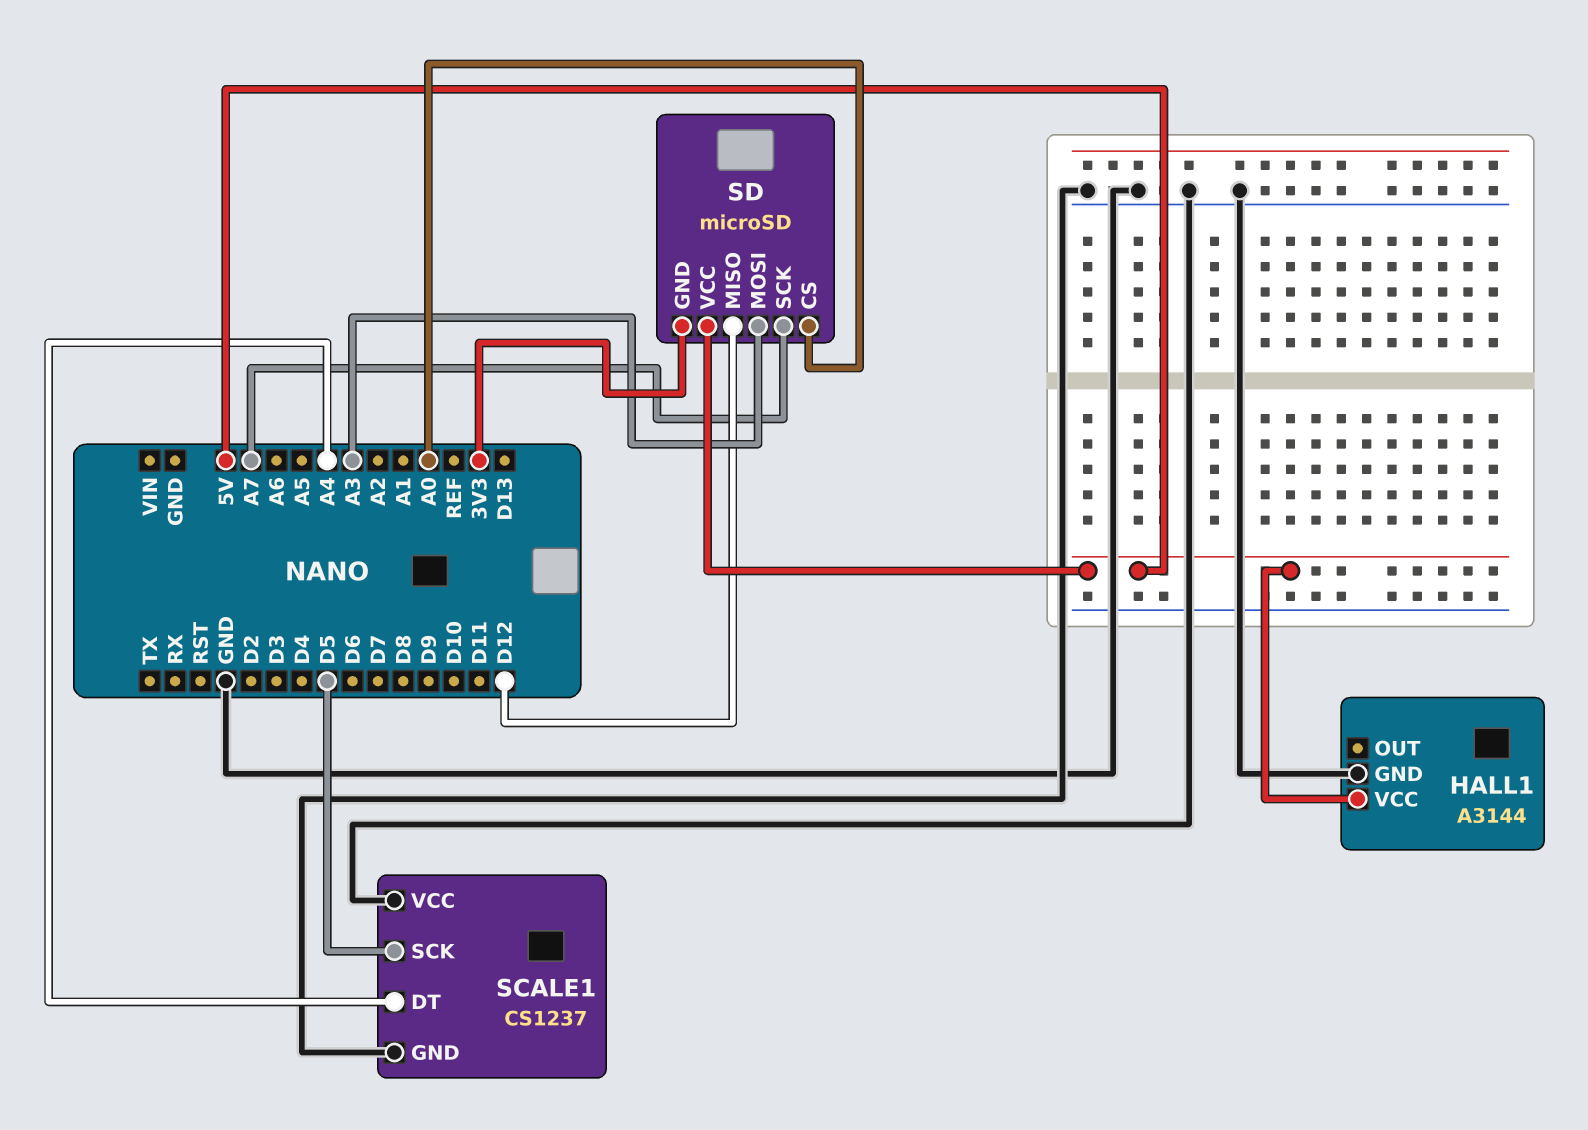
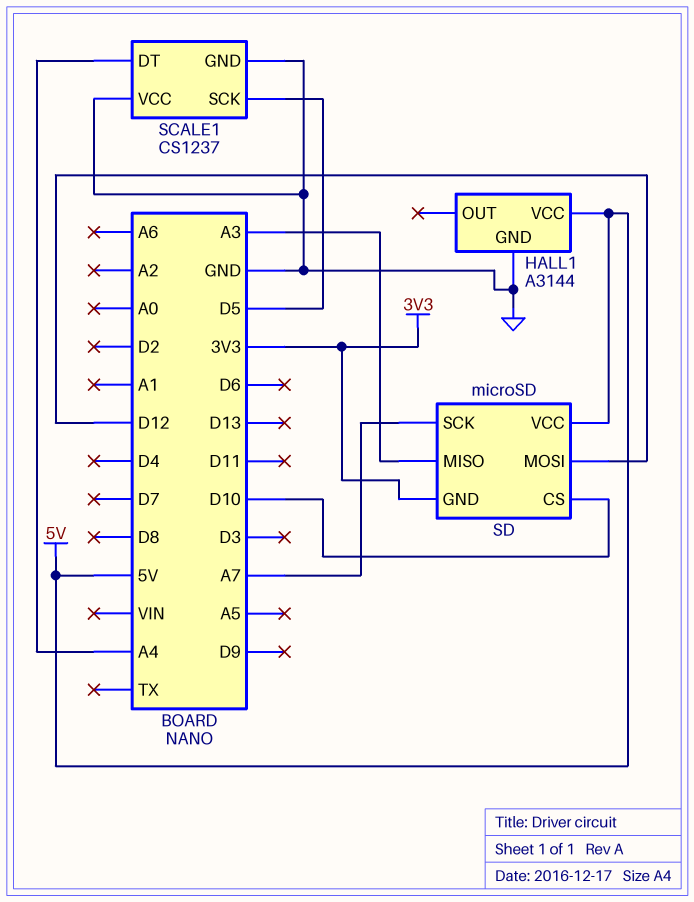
SD pin CS: A0 -> D10
SD pin MISO: D12 -> A3
SD pin MOSI: A3 -> D12

